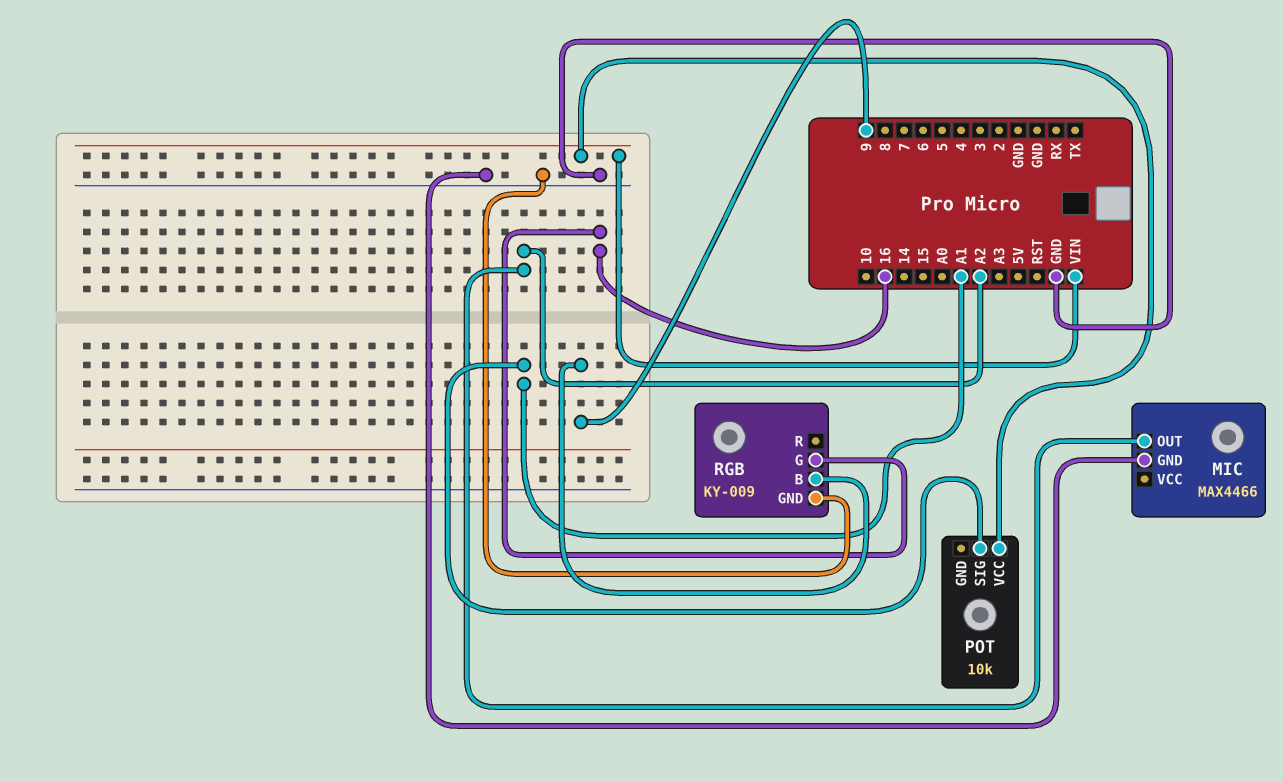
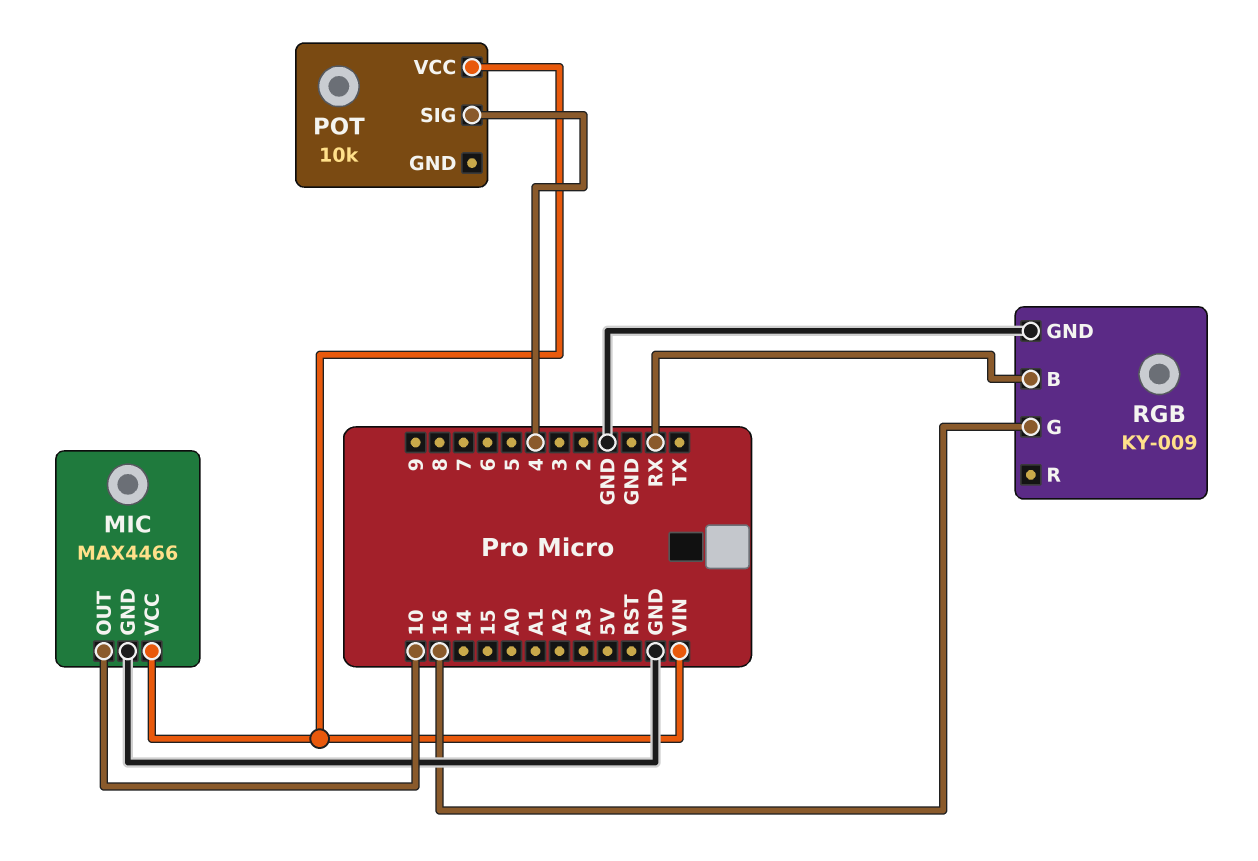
MIC pin OUT: A2 -> 10
MIC pin VCC: none -> VIN
POT pin SIG: A1 -> 4
RGB pin B: 9 -> RX

